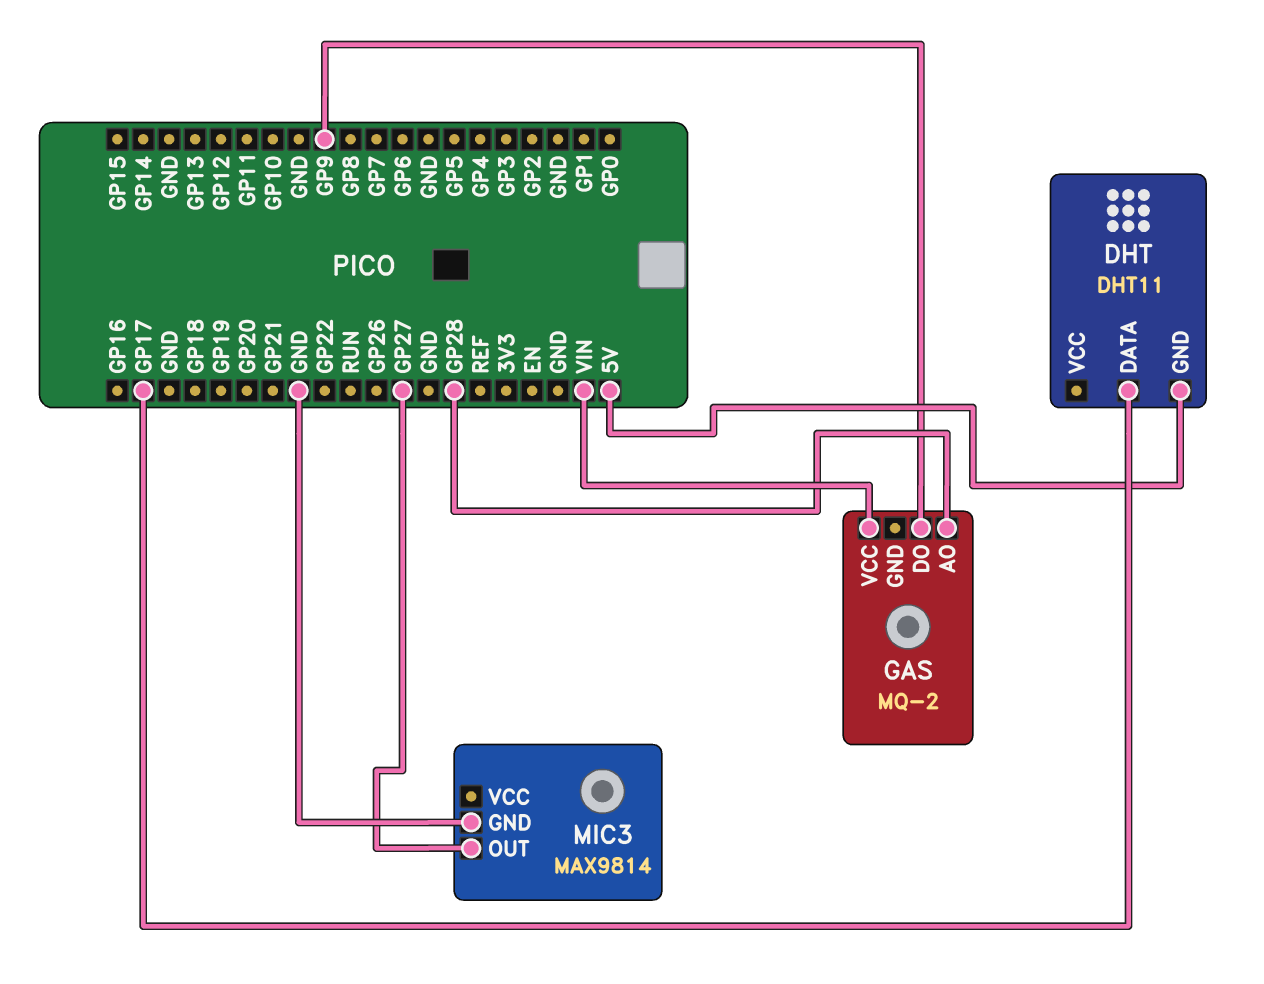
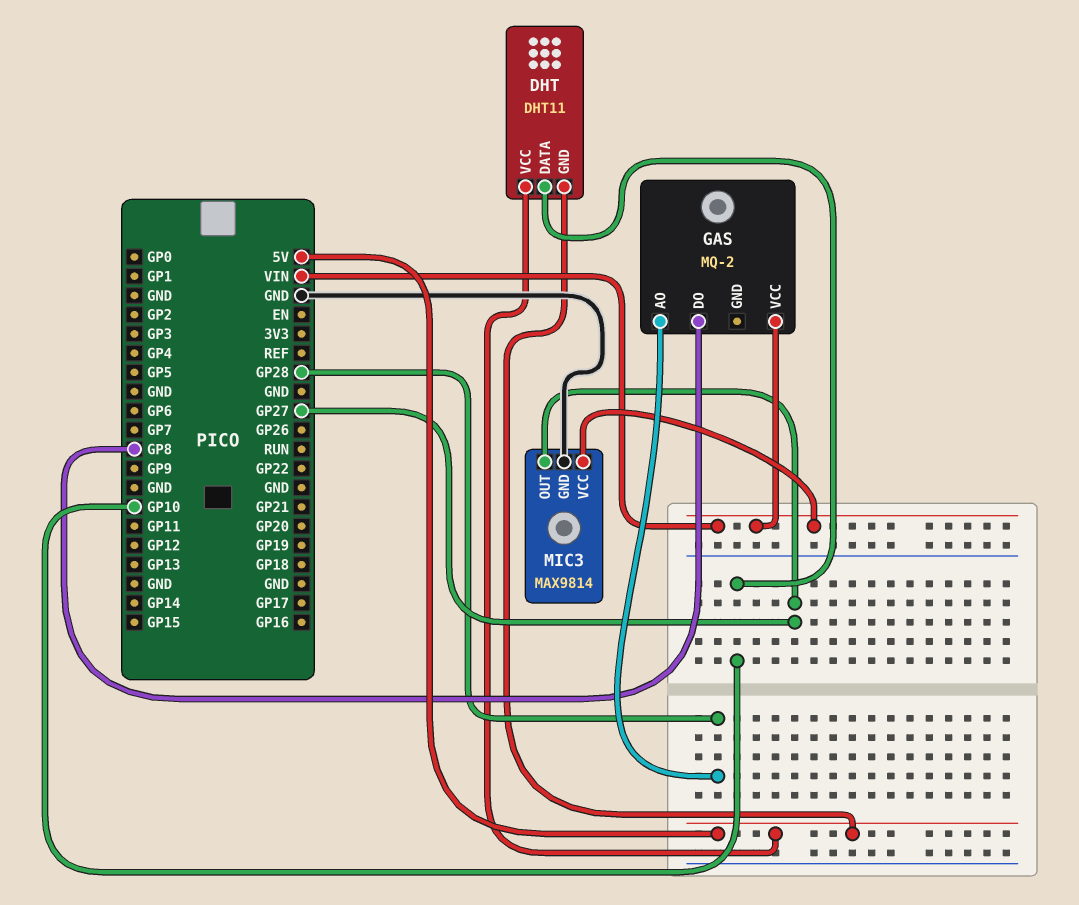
DHT pin DATA: GP17 -> GP10
DHT pin VCC: none -> 5V
GAS pin DO: GP9 -> GP8
MIC3 pin VCC: none -> VIN

